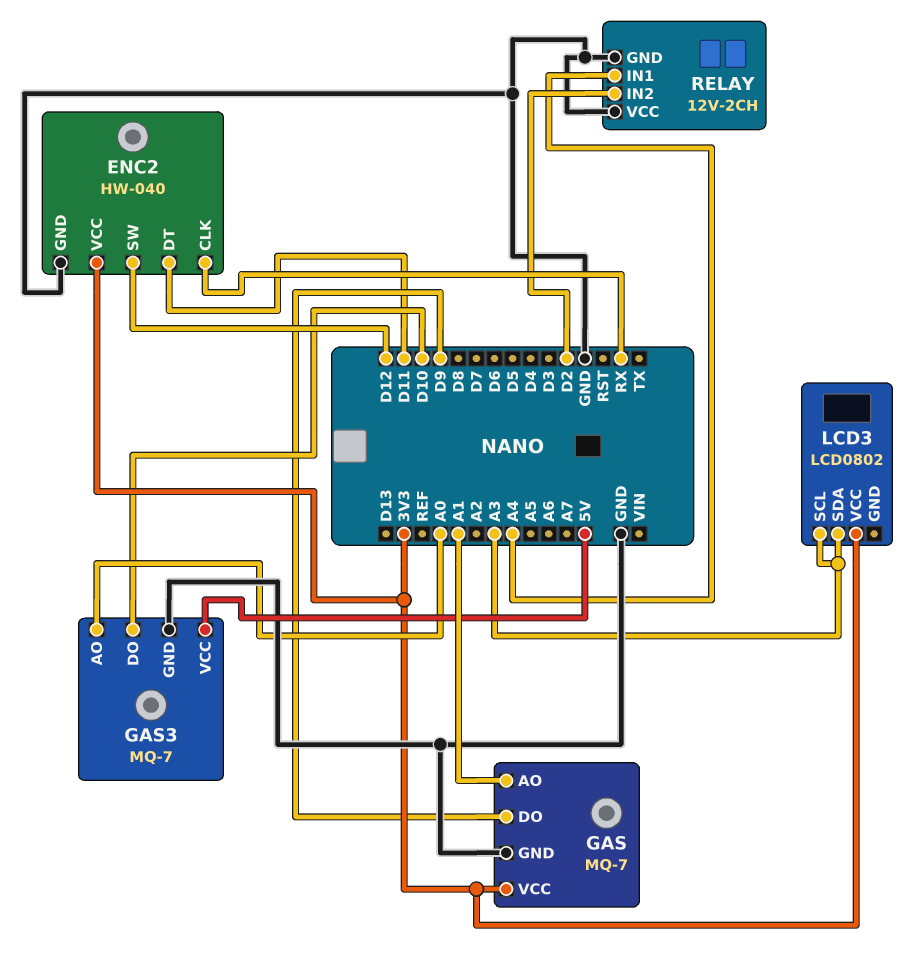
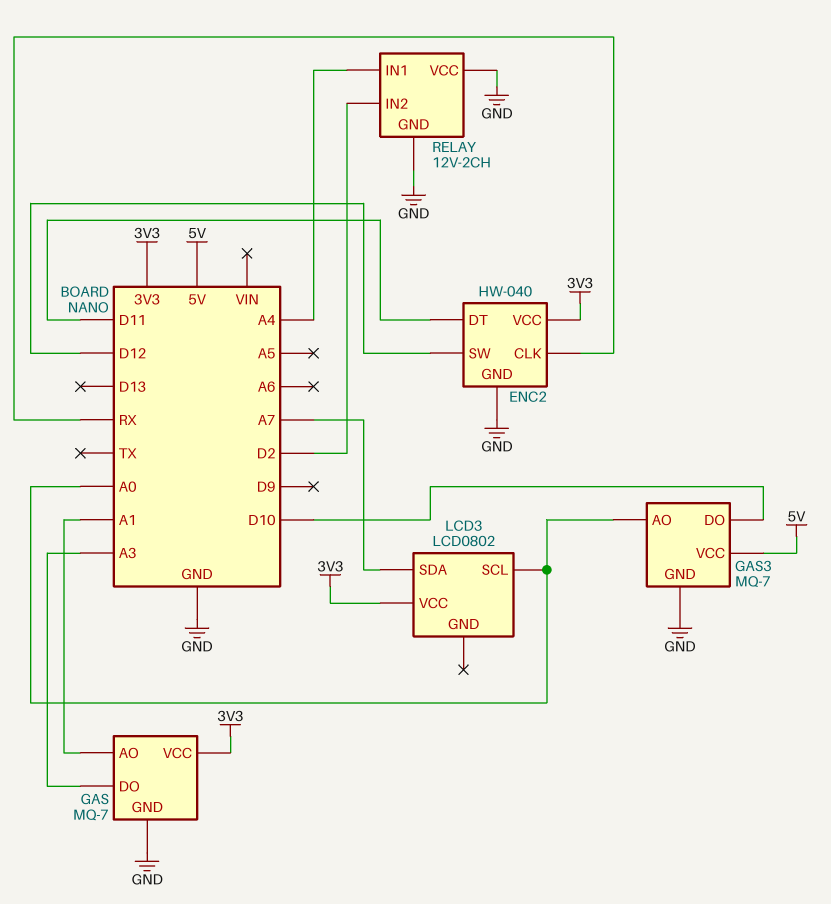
GAS pin DO: D9 -> A3
LCD3 pin SCL: A3 -> A0
LCD3 pin SDA: A3 -> A7

